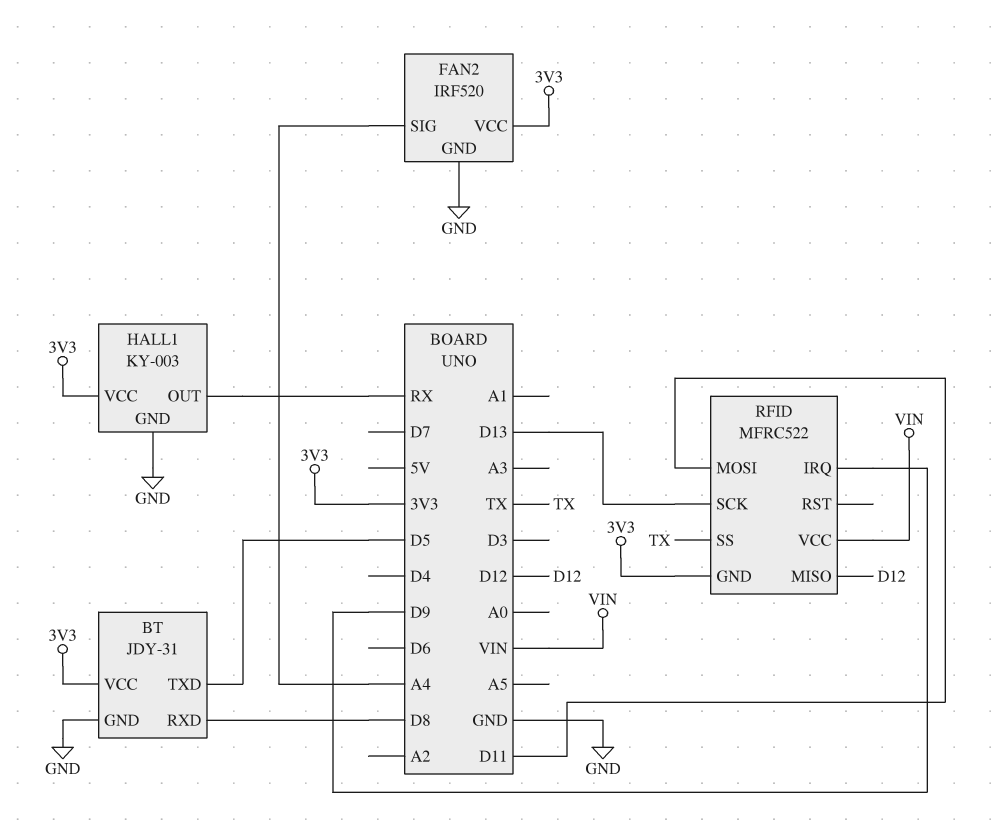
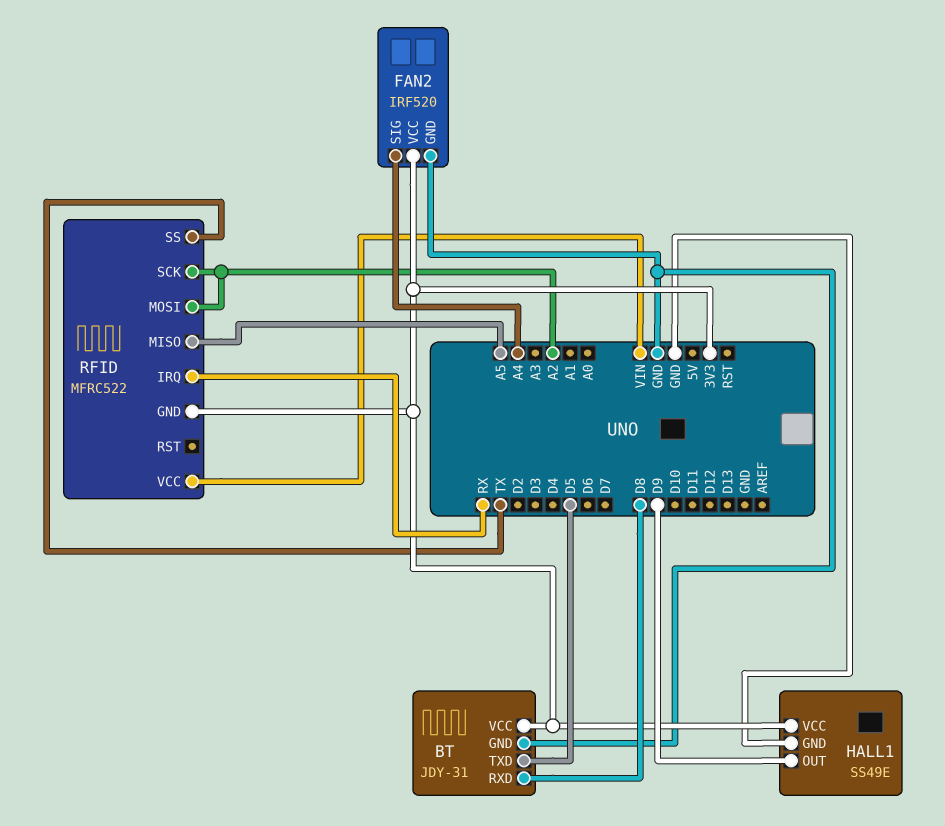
HALL1: KY-003 -> SS49E
HALL1 pin OUT: RX -> D9
RFID pin IRQ: D9 -> RX
RFID pin MISO: D12 -> A5
RFID pin MOSI: D11 -> A2
RFID pin SCK: D13 -> A2

